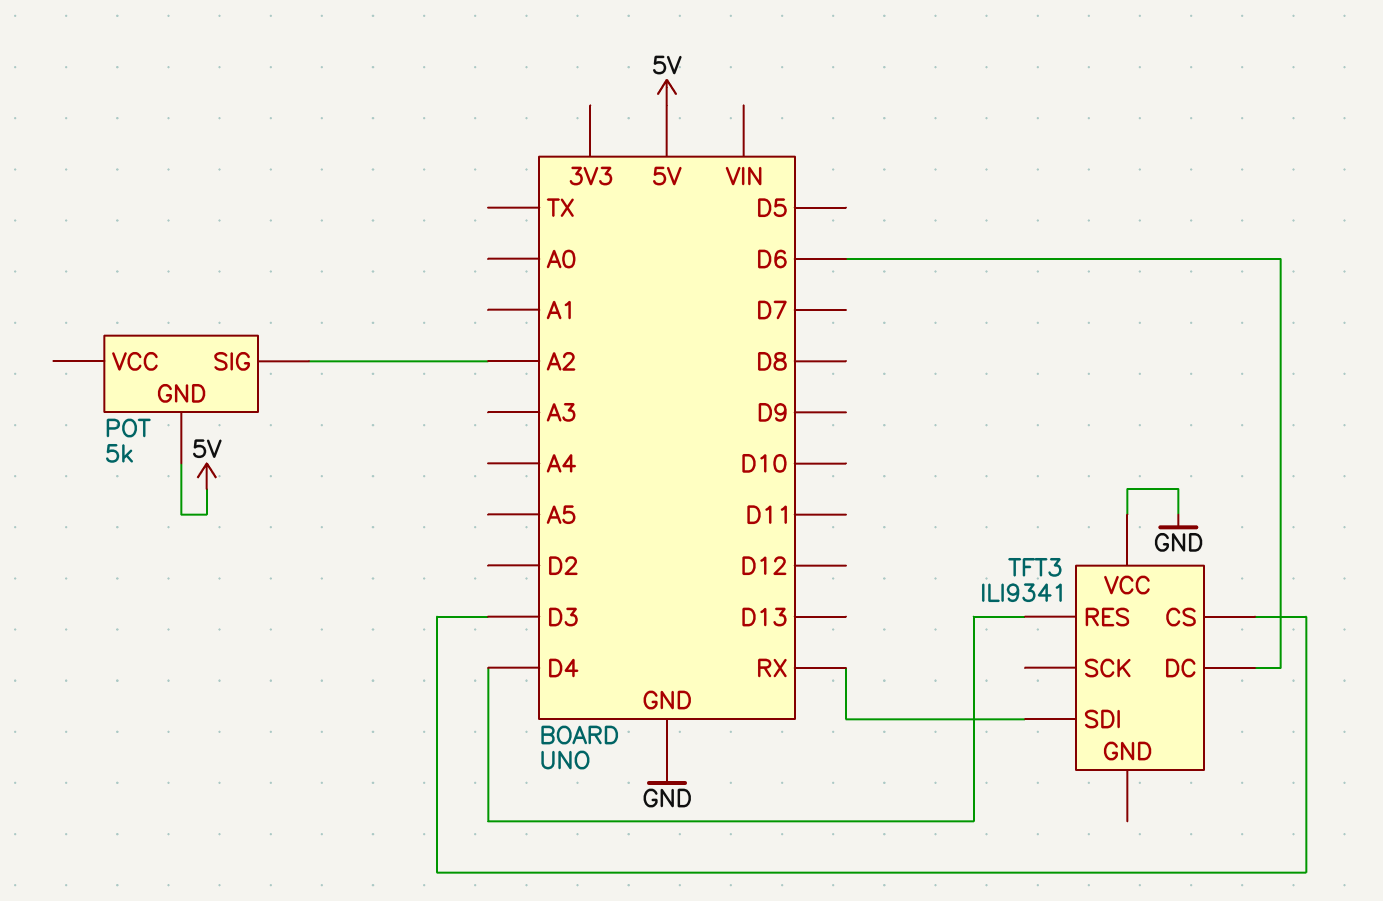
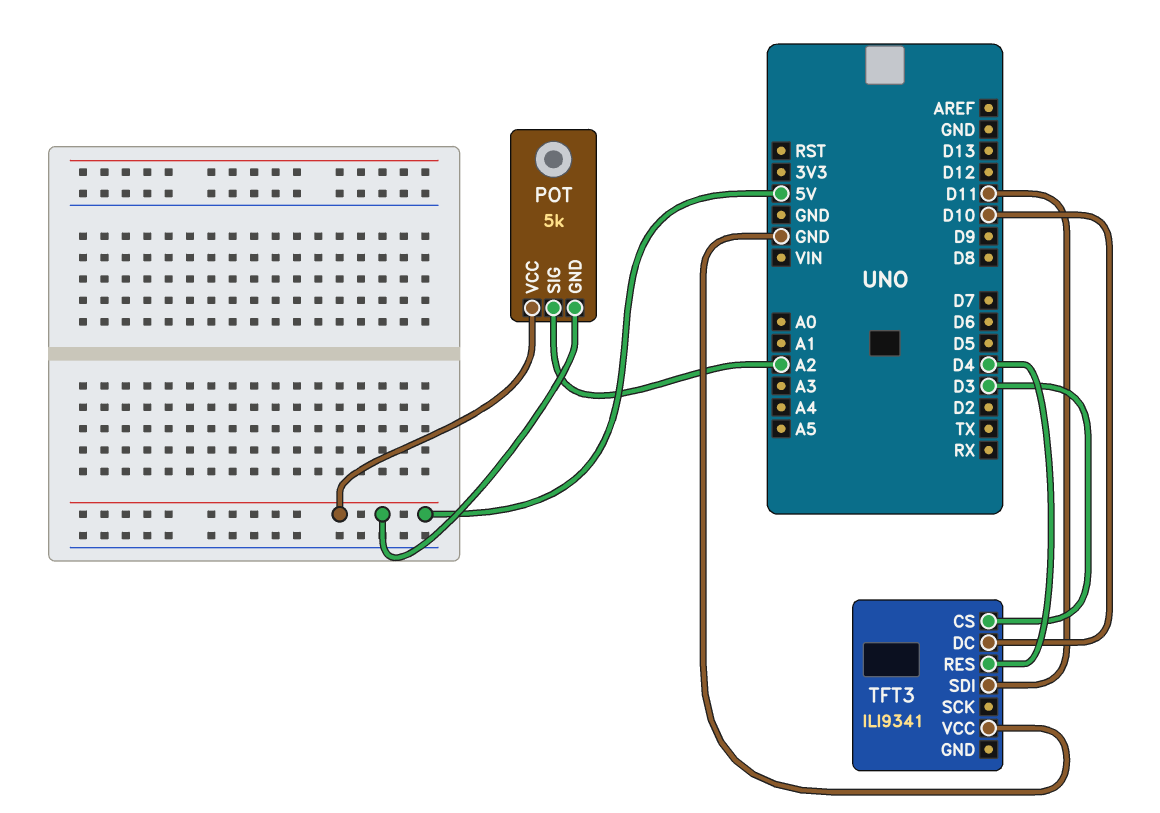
POT pin VCC: none -> 5V
TFT3 pin DC: D6 -> D10
TFT3 pin SDI: RX -> D11

